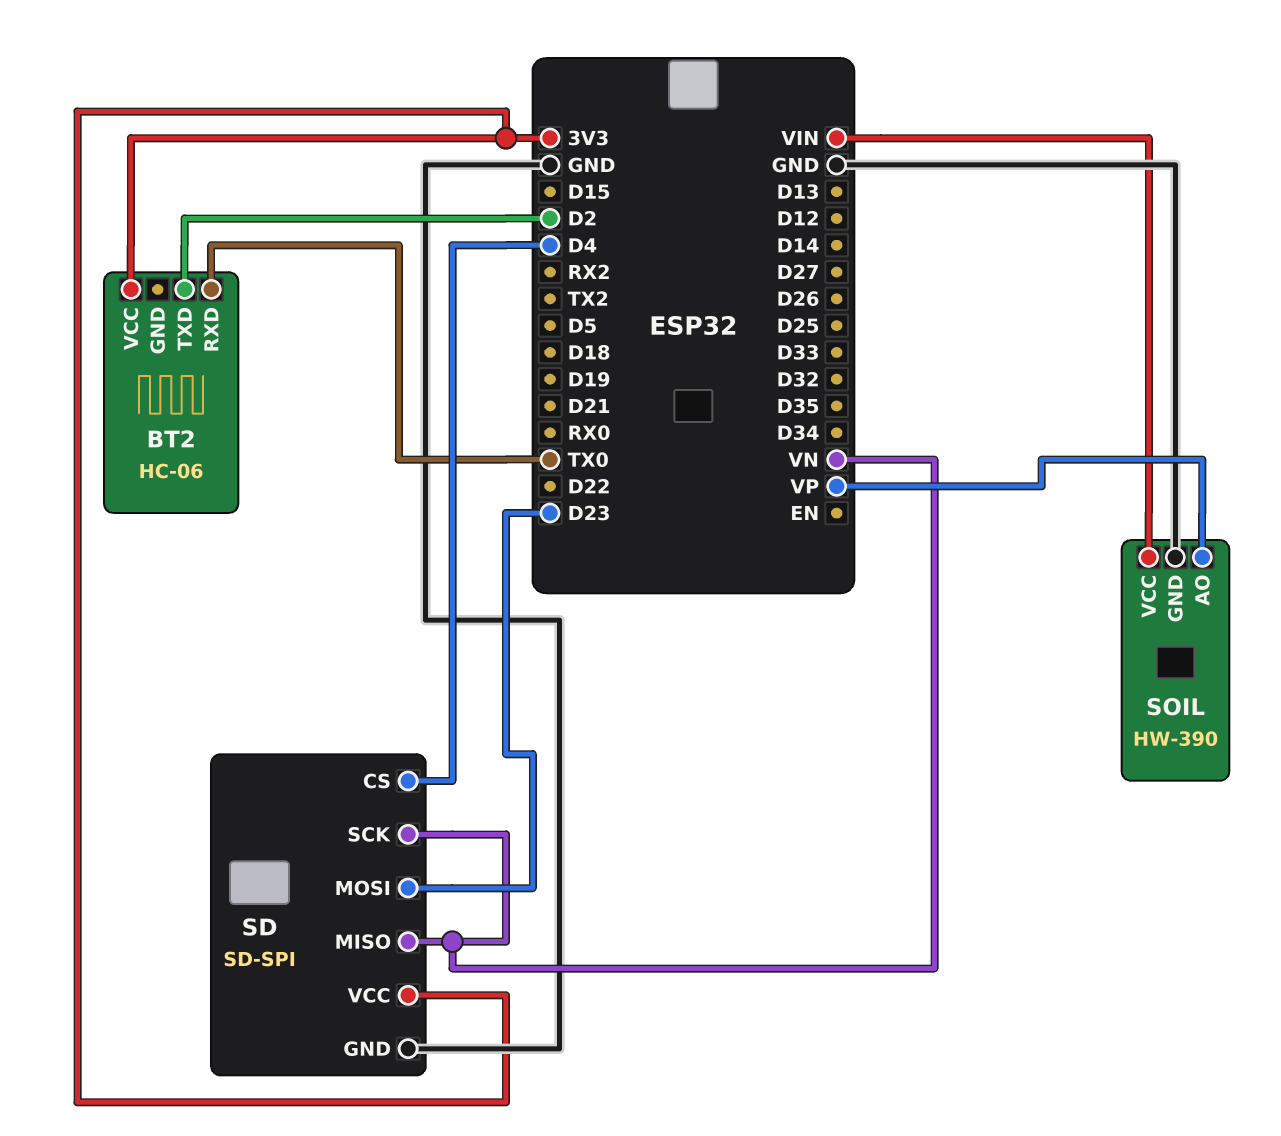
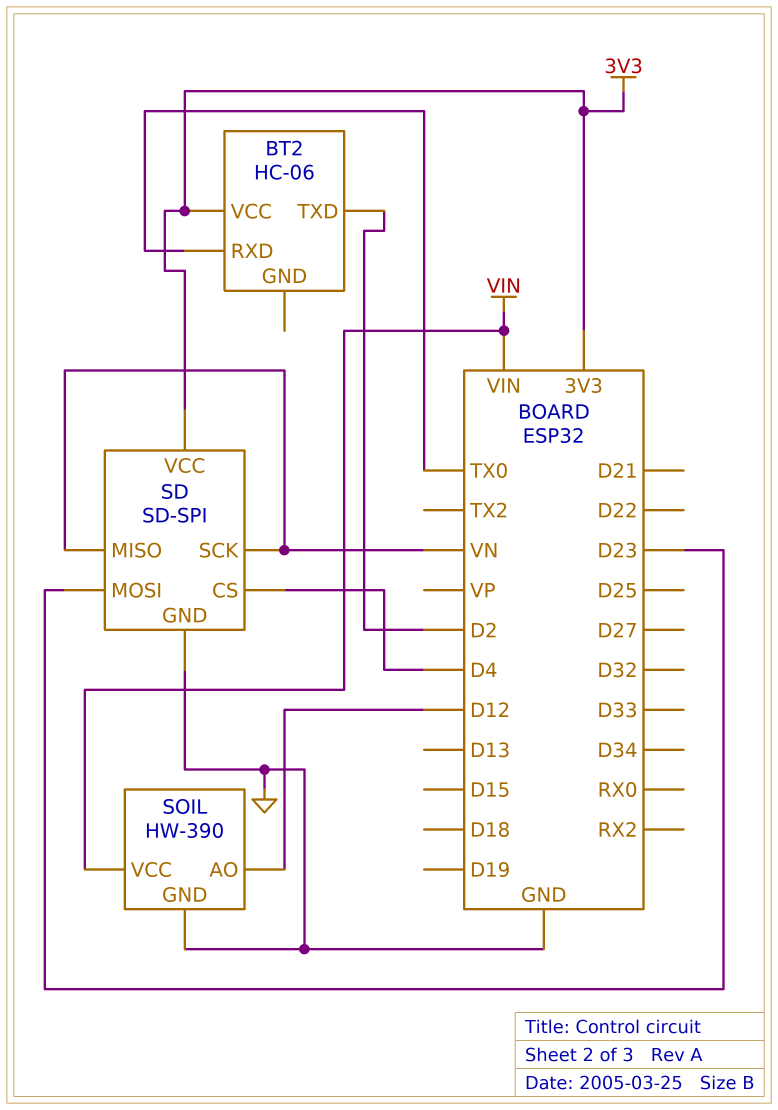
SOIL pin AO: VP -> D12

